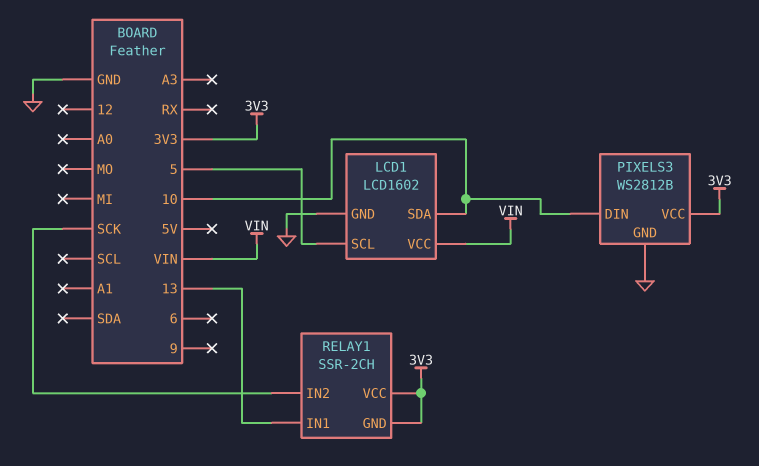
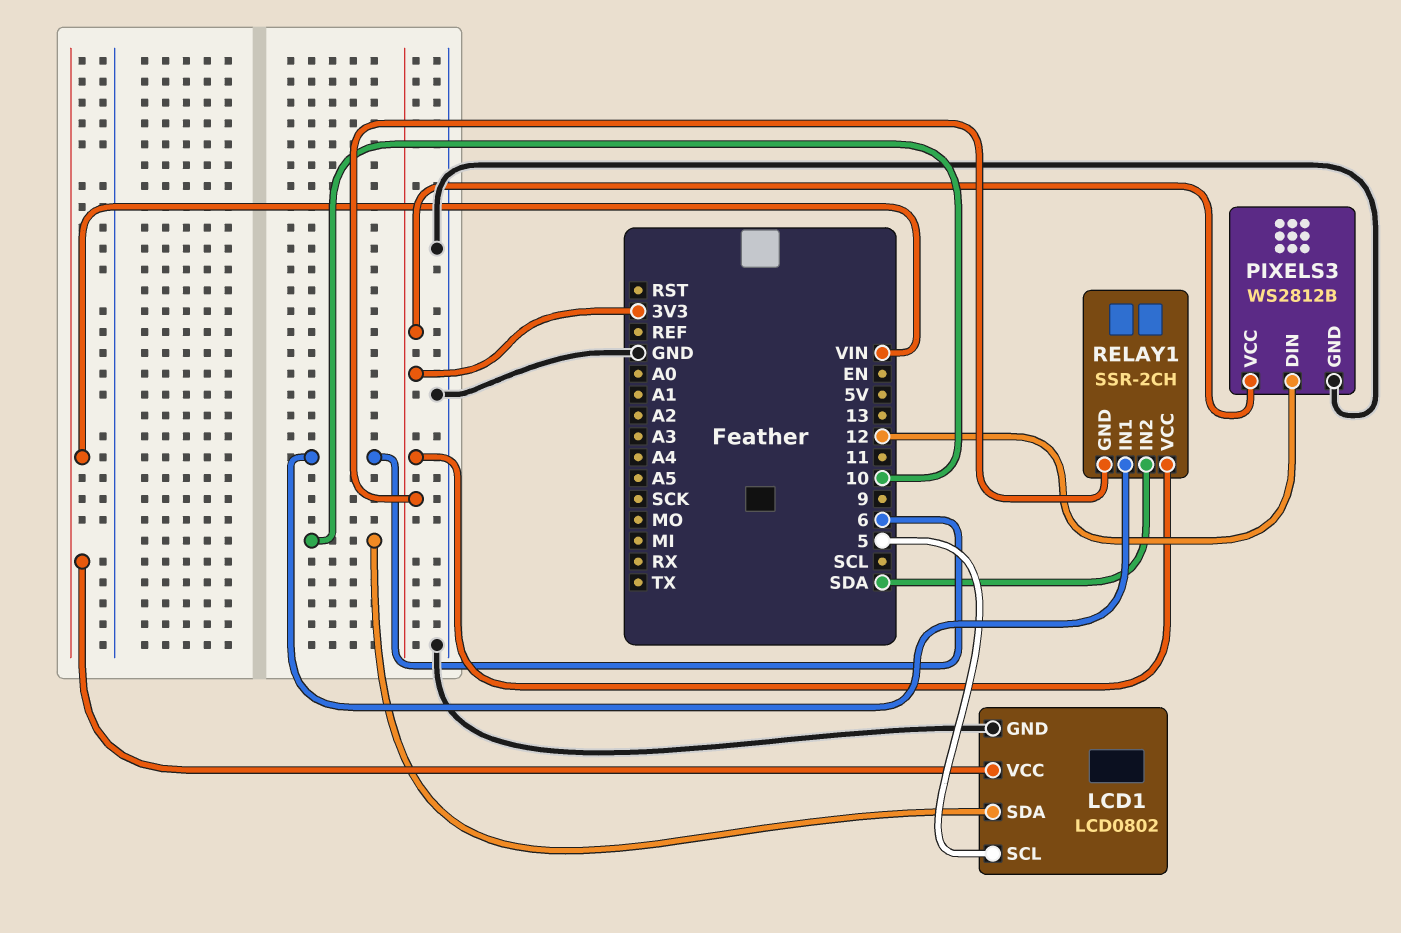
LCD1: LCD1602 -> LCD0802
PIXELS3 pin DIN: 10 -> 12
RELAY1 pin IN1: 13 -> 6
RELAY1 pin IN2: SCK -> SDA

